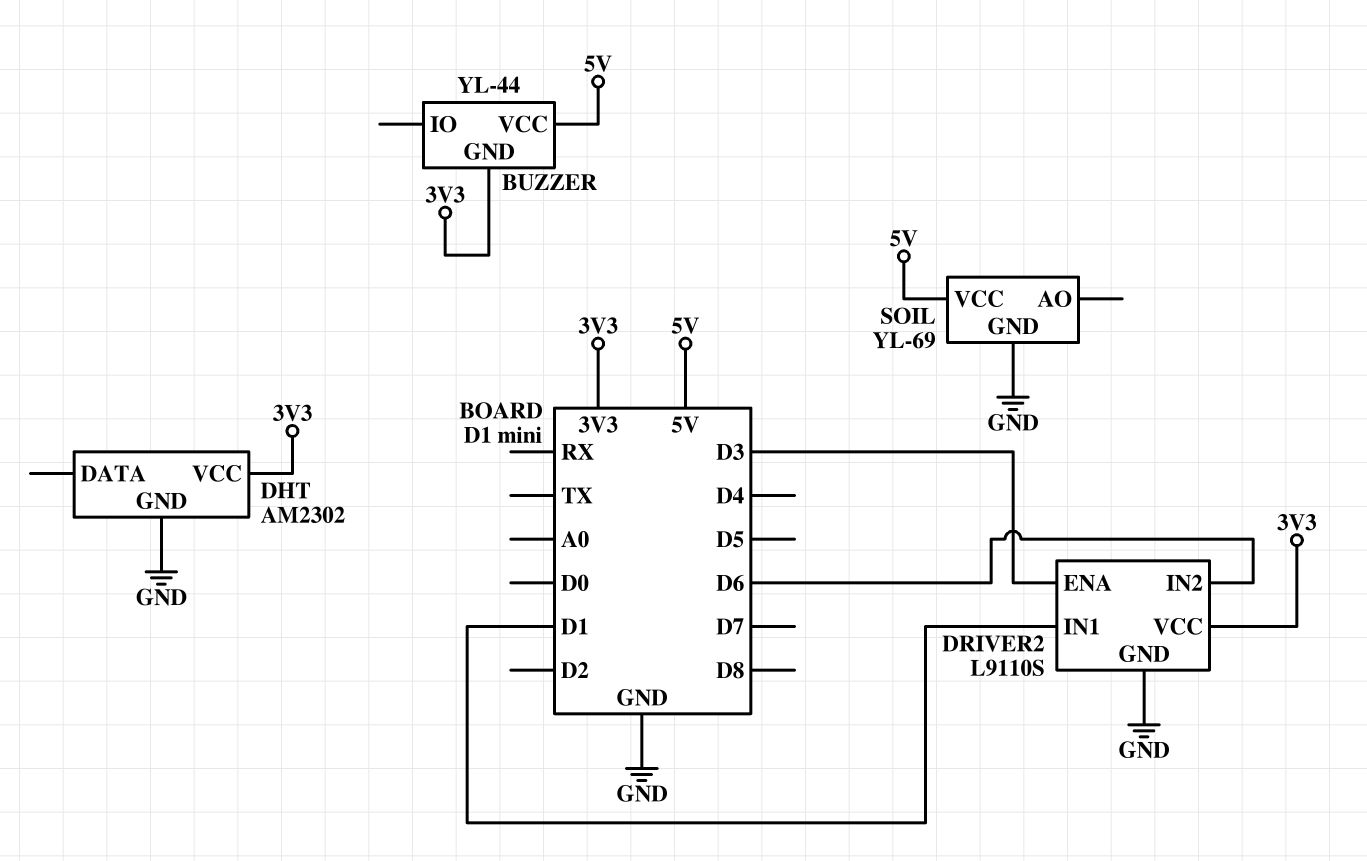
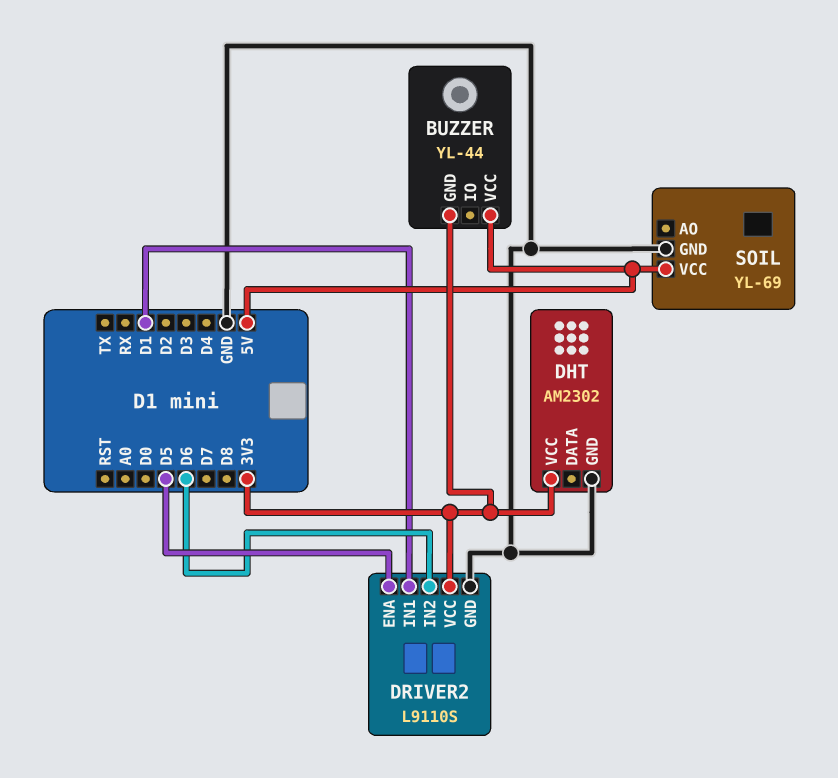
DRIVER2 pin ENA: D3 -> D5

